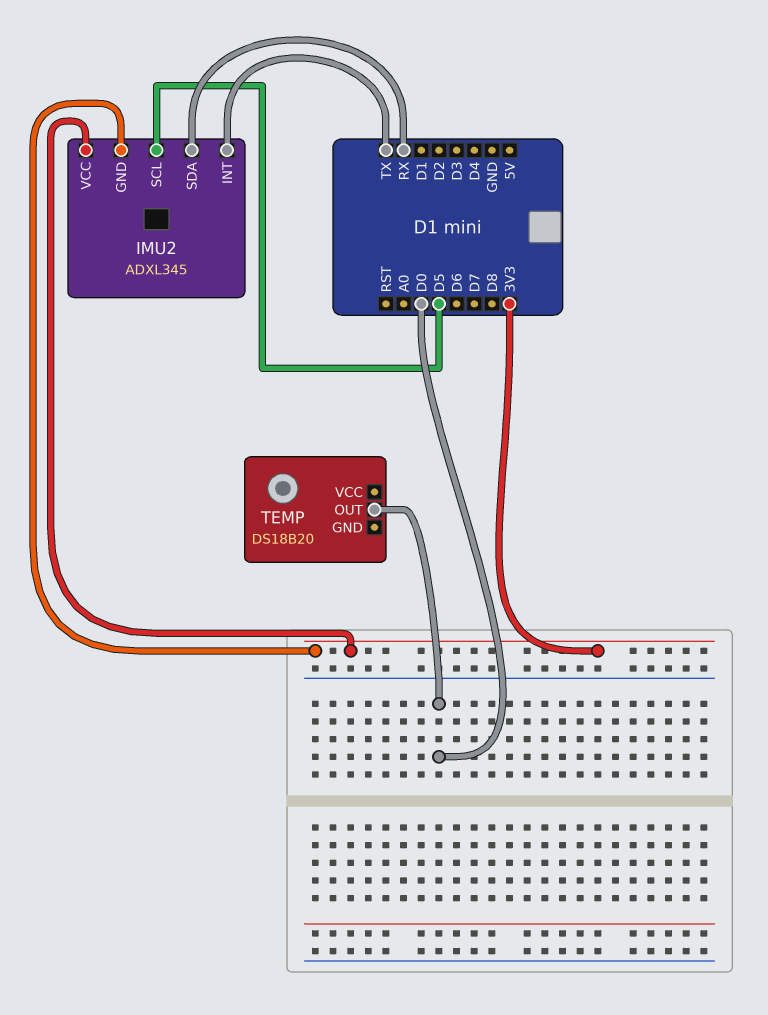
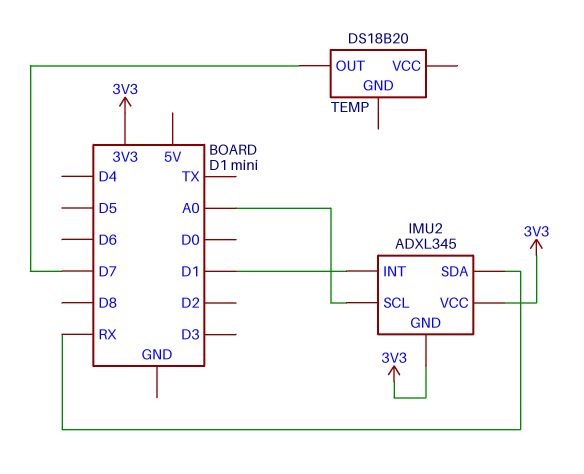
IMU2 pin INT: TX -> D1
IMU2 pin SCL: D5 -> A0
TEMP pin OUT: D0 -> D7

